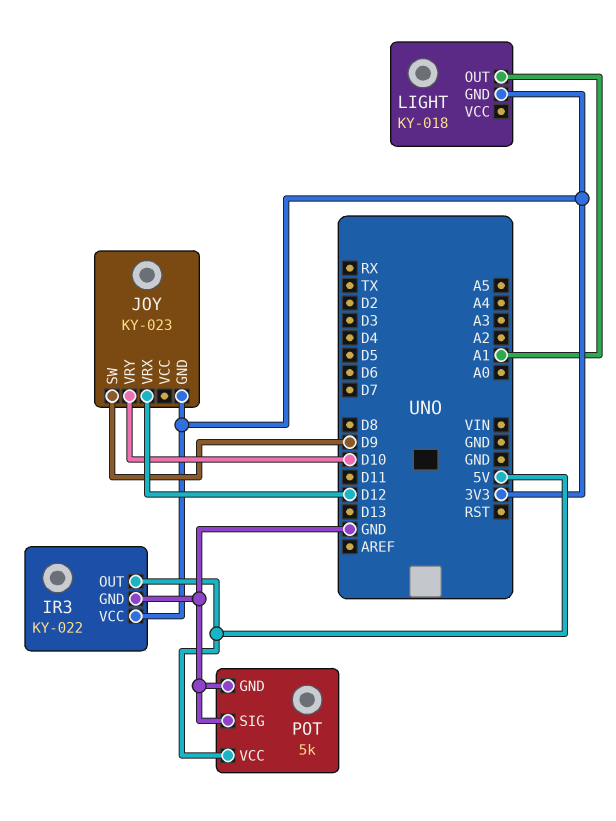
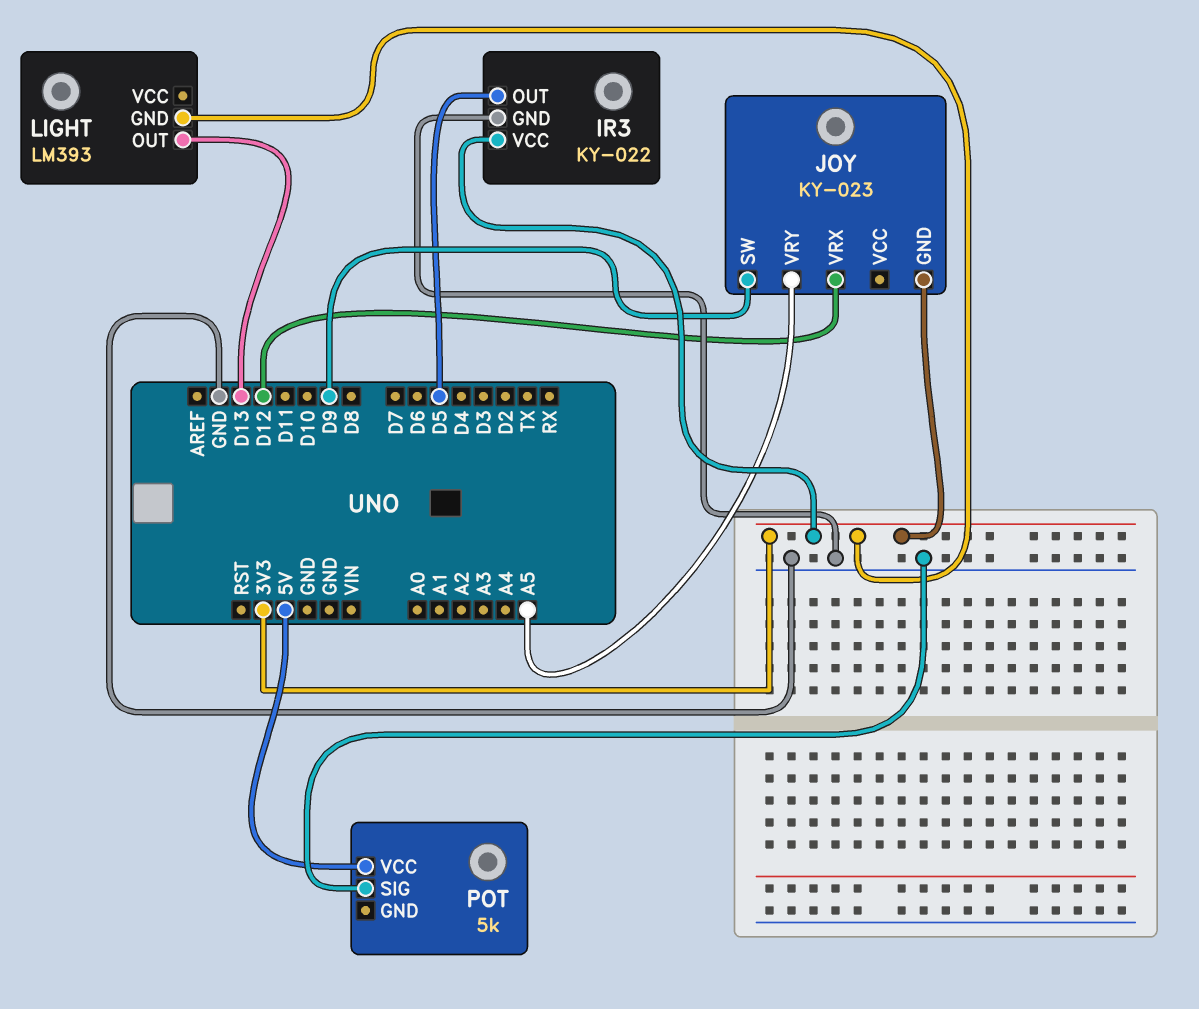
IR3 pin OUT: 5V -> D5
JOY pin VRY: D10 -> A5
LIGHT: KY-018 -> LM393
LIGHT pin OUT: A1 -> D13
POT pin GND: GND -> none

